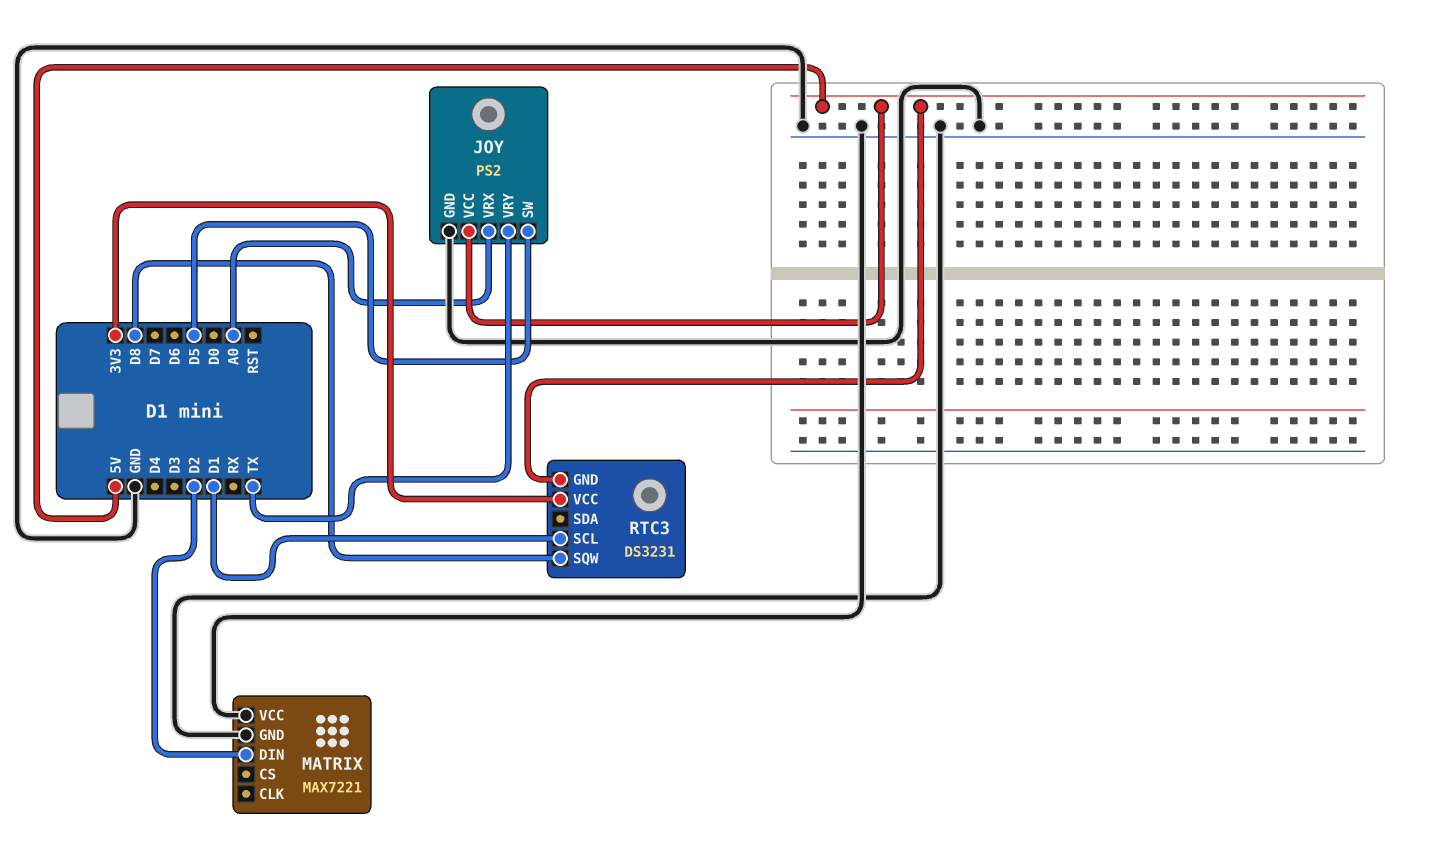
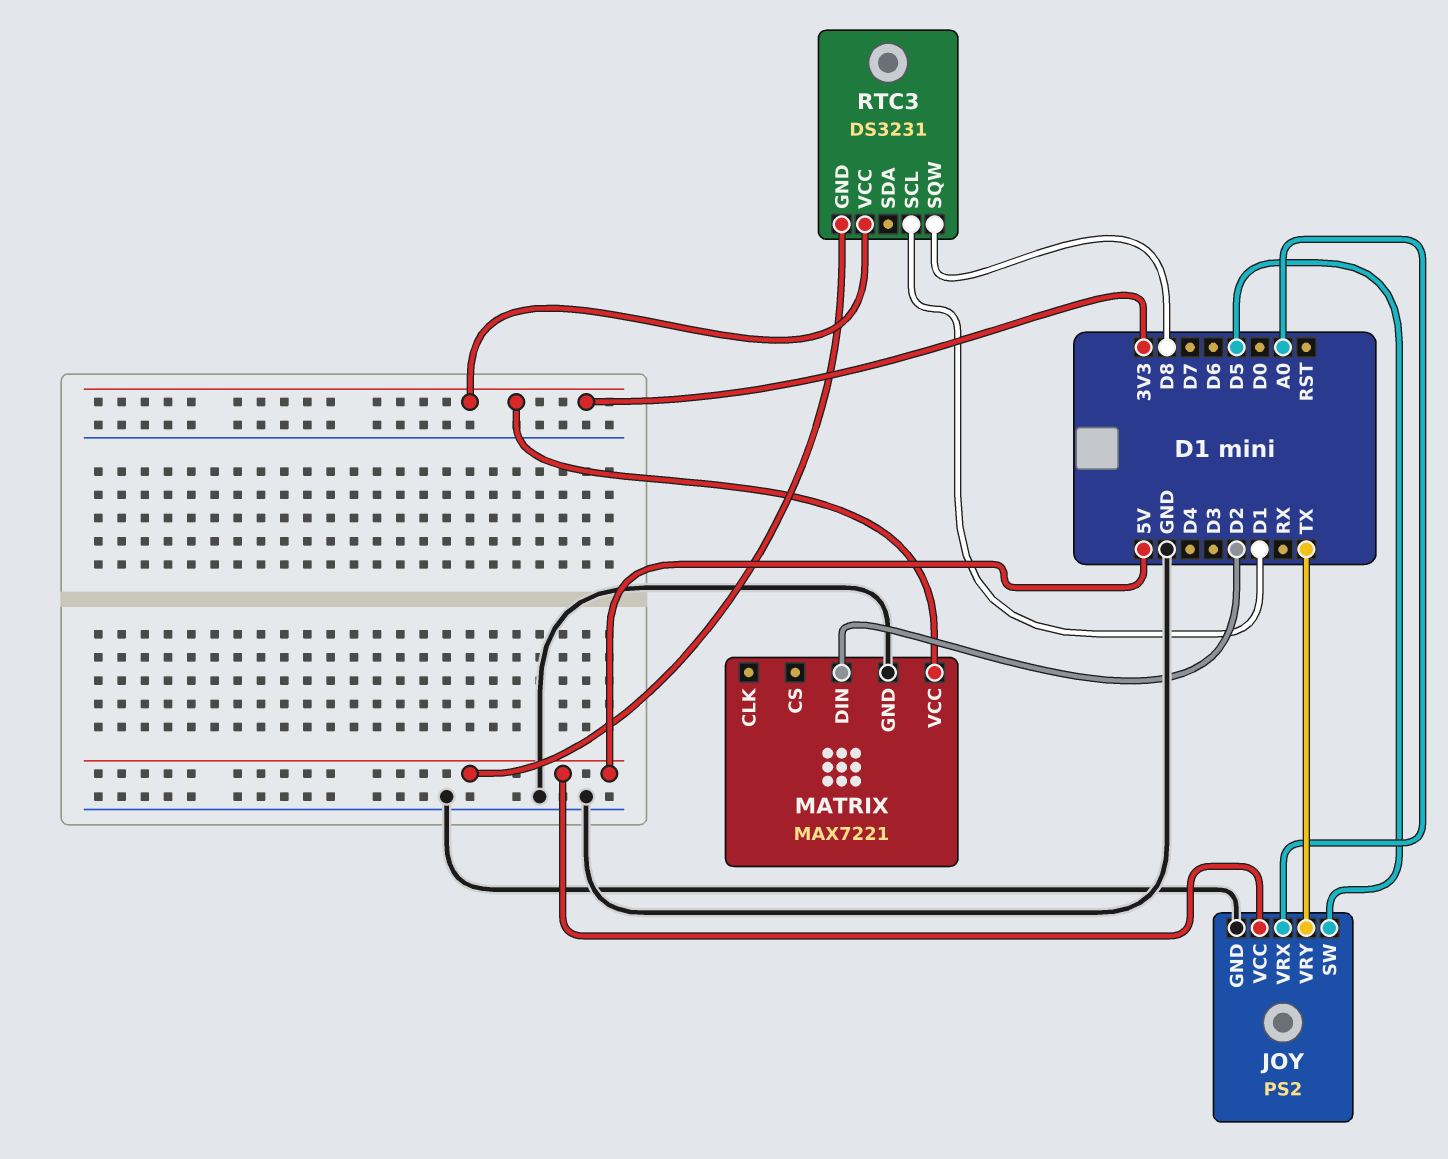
MATRIX pin VCC: GND -> 3V3

